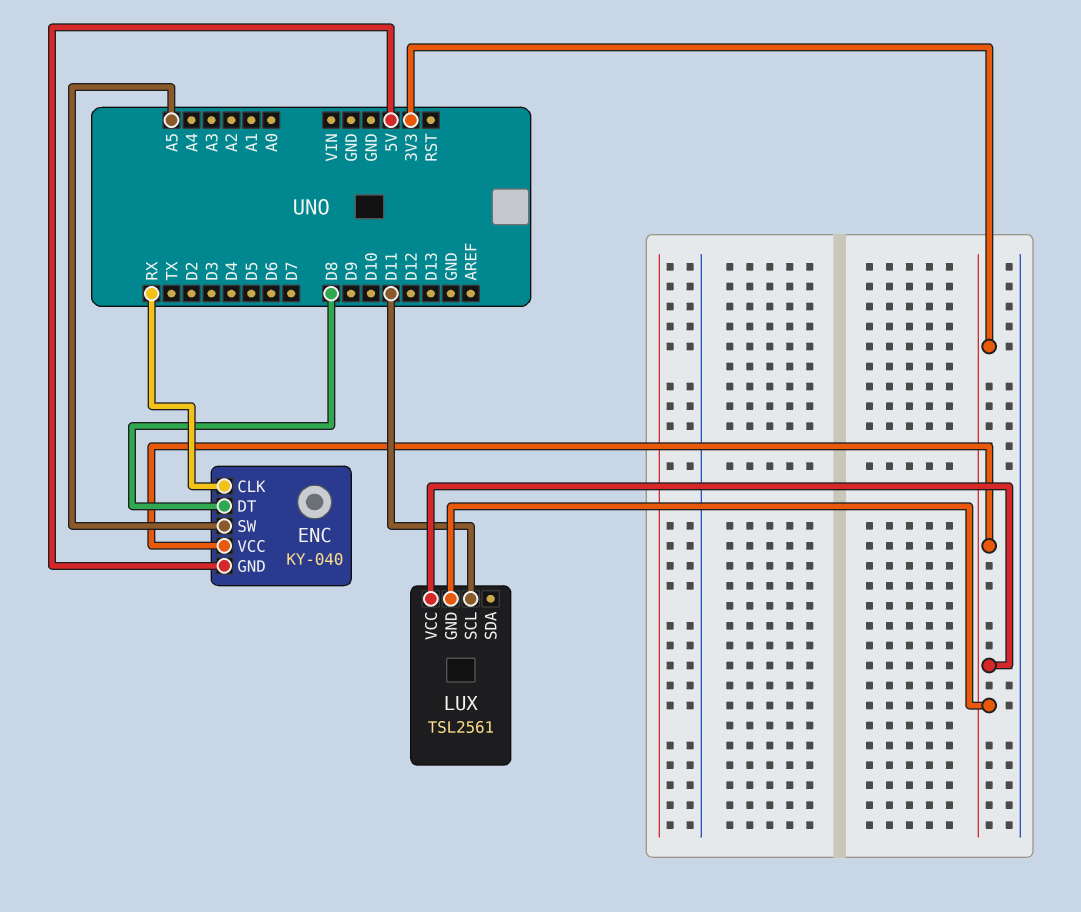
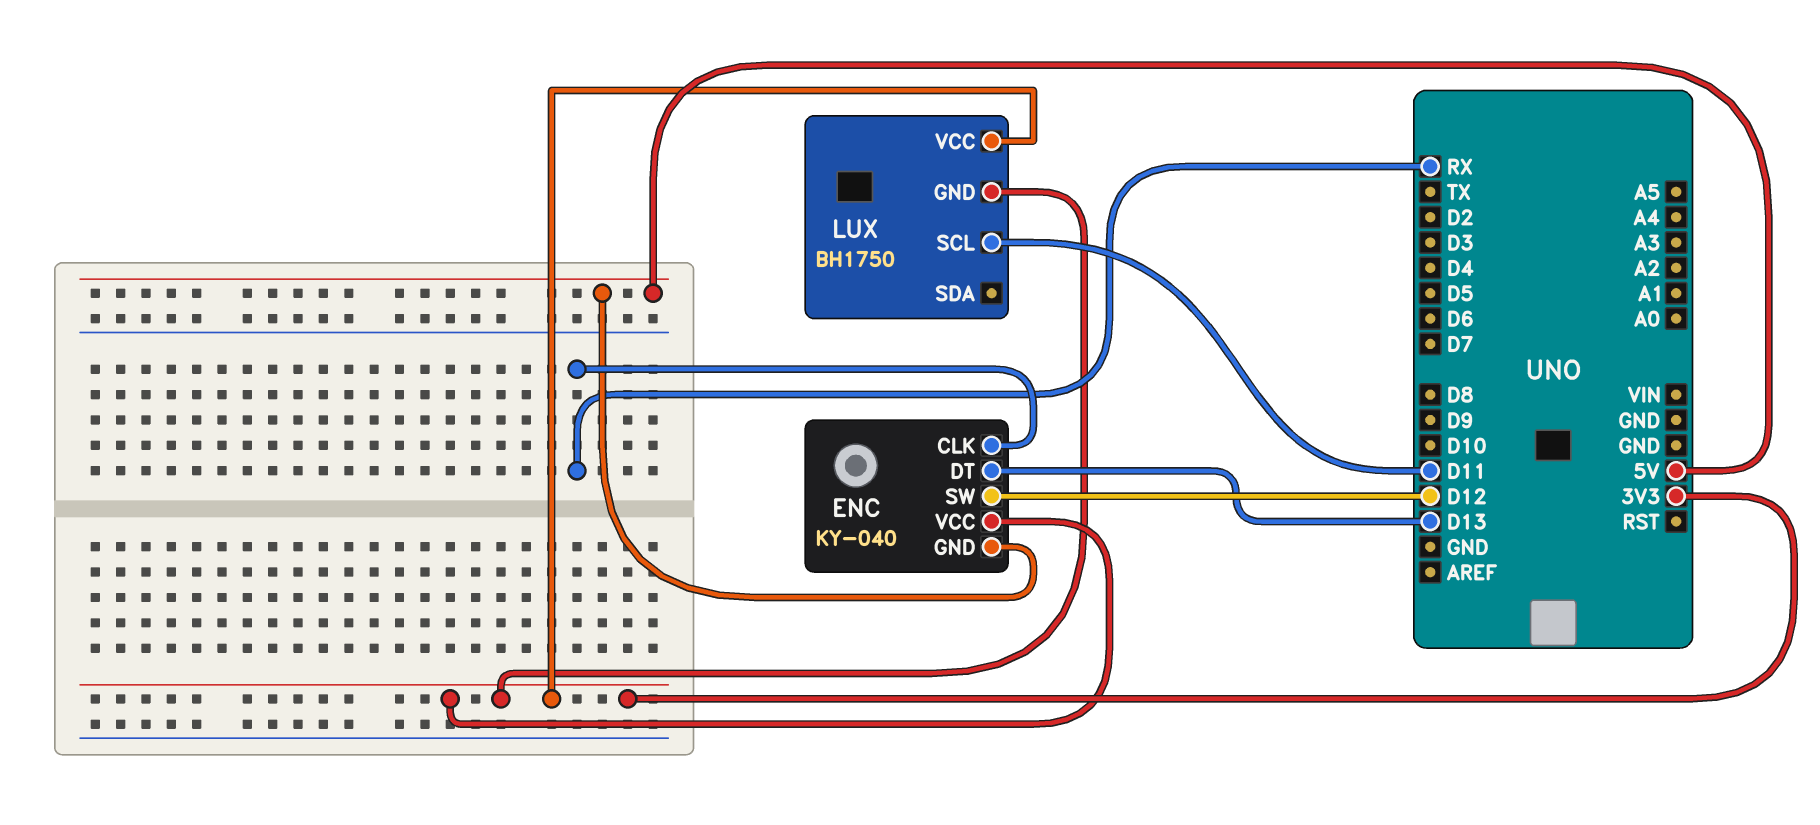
ENC pin DT: D8 -> D13
ENC pin SW: A5 -> D12
LUX: TSL2561 -> BH1750

